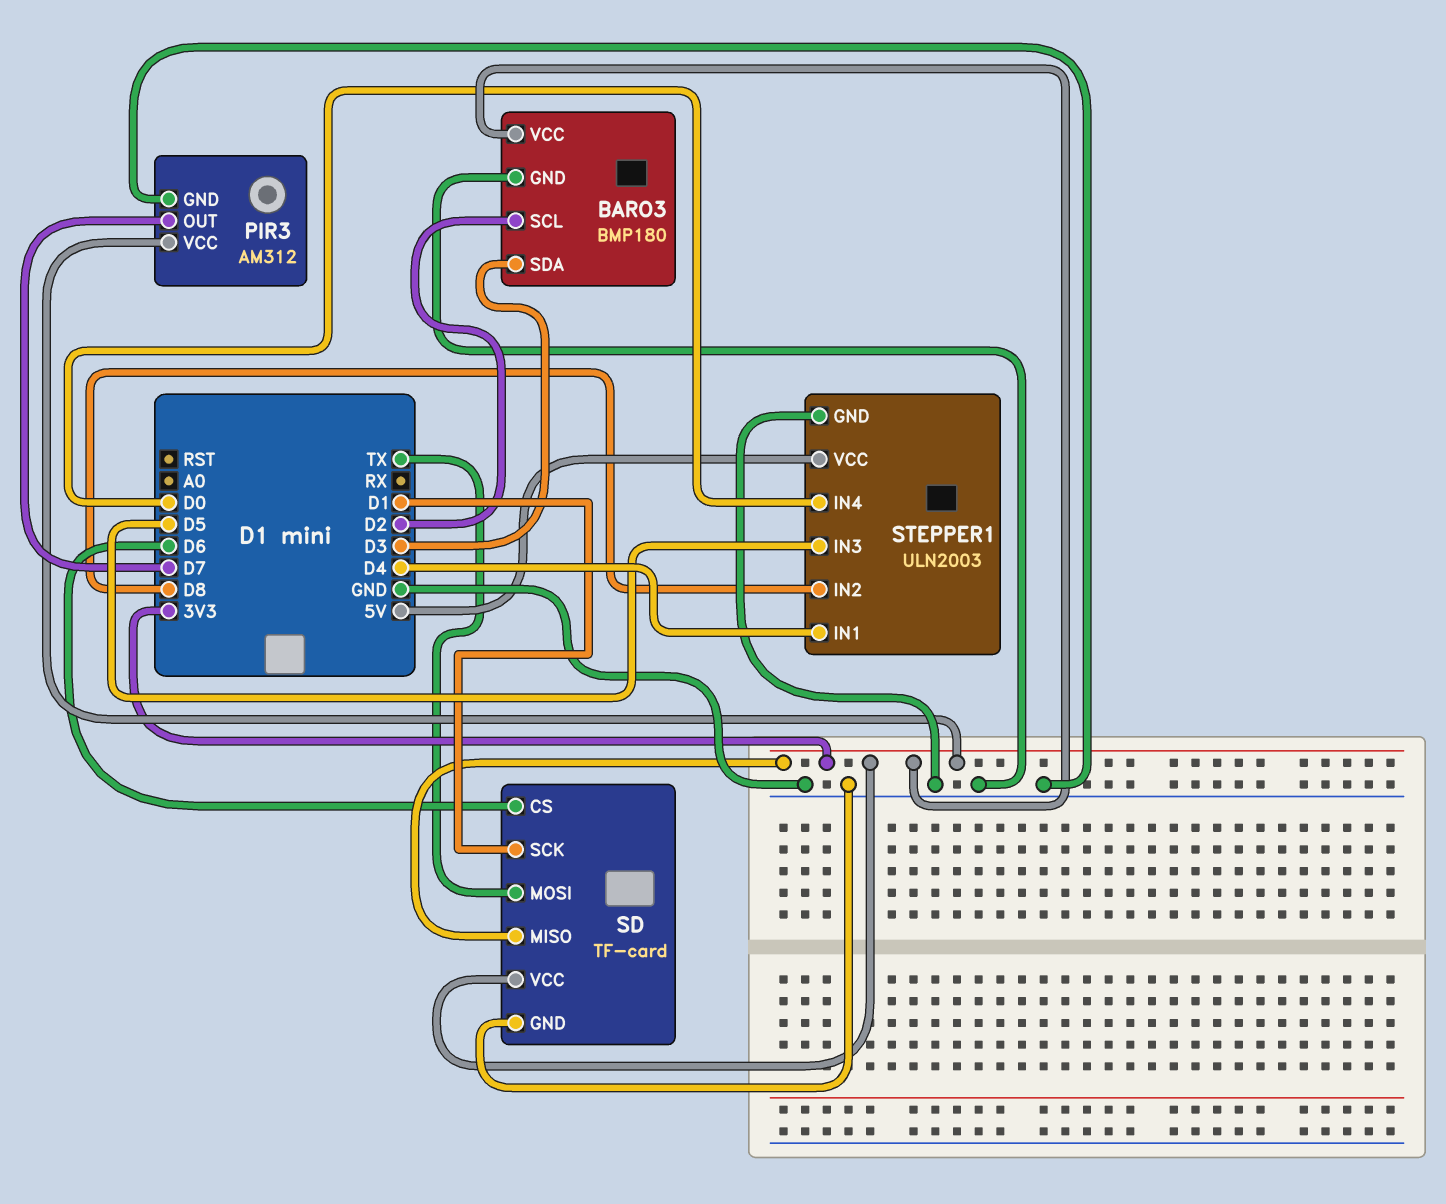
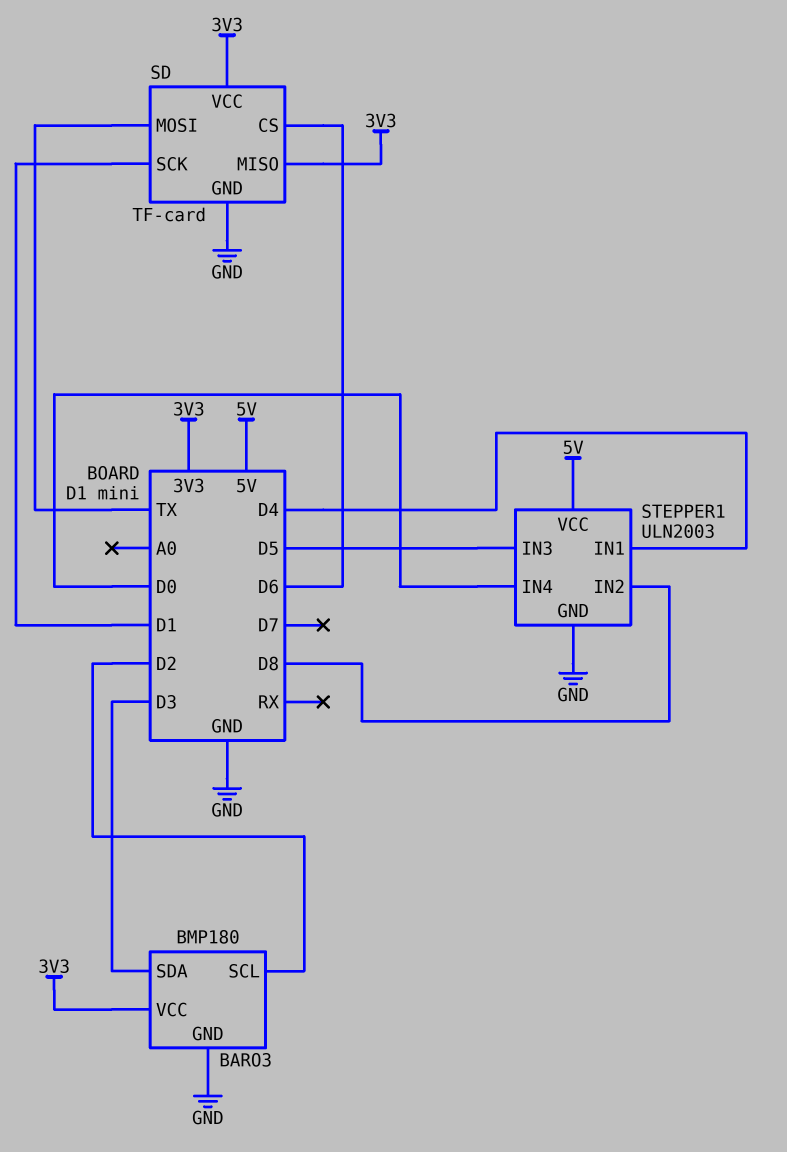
PIR3: AM312 -> none
PIR3 pin GND: GND -> none
PIR3 pin OUT: D7 -> none
PIR3 pin VCC: 3V3 -> none

